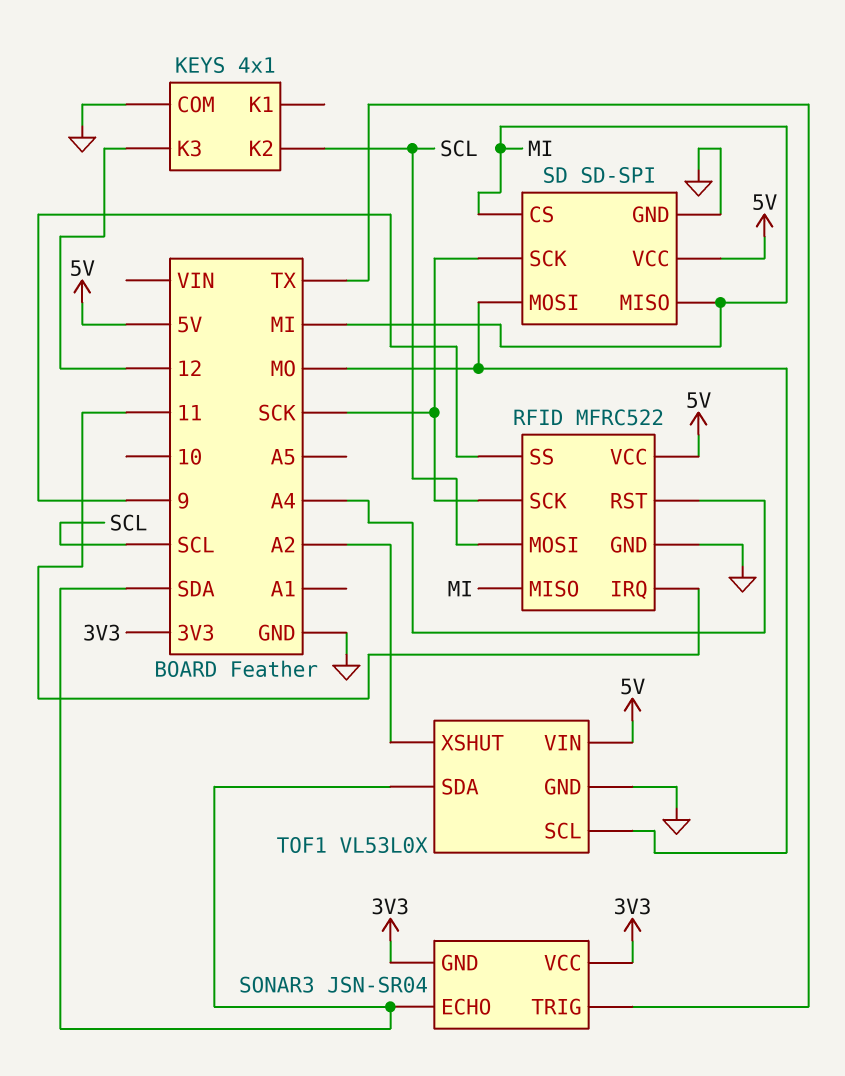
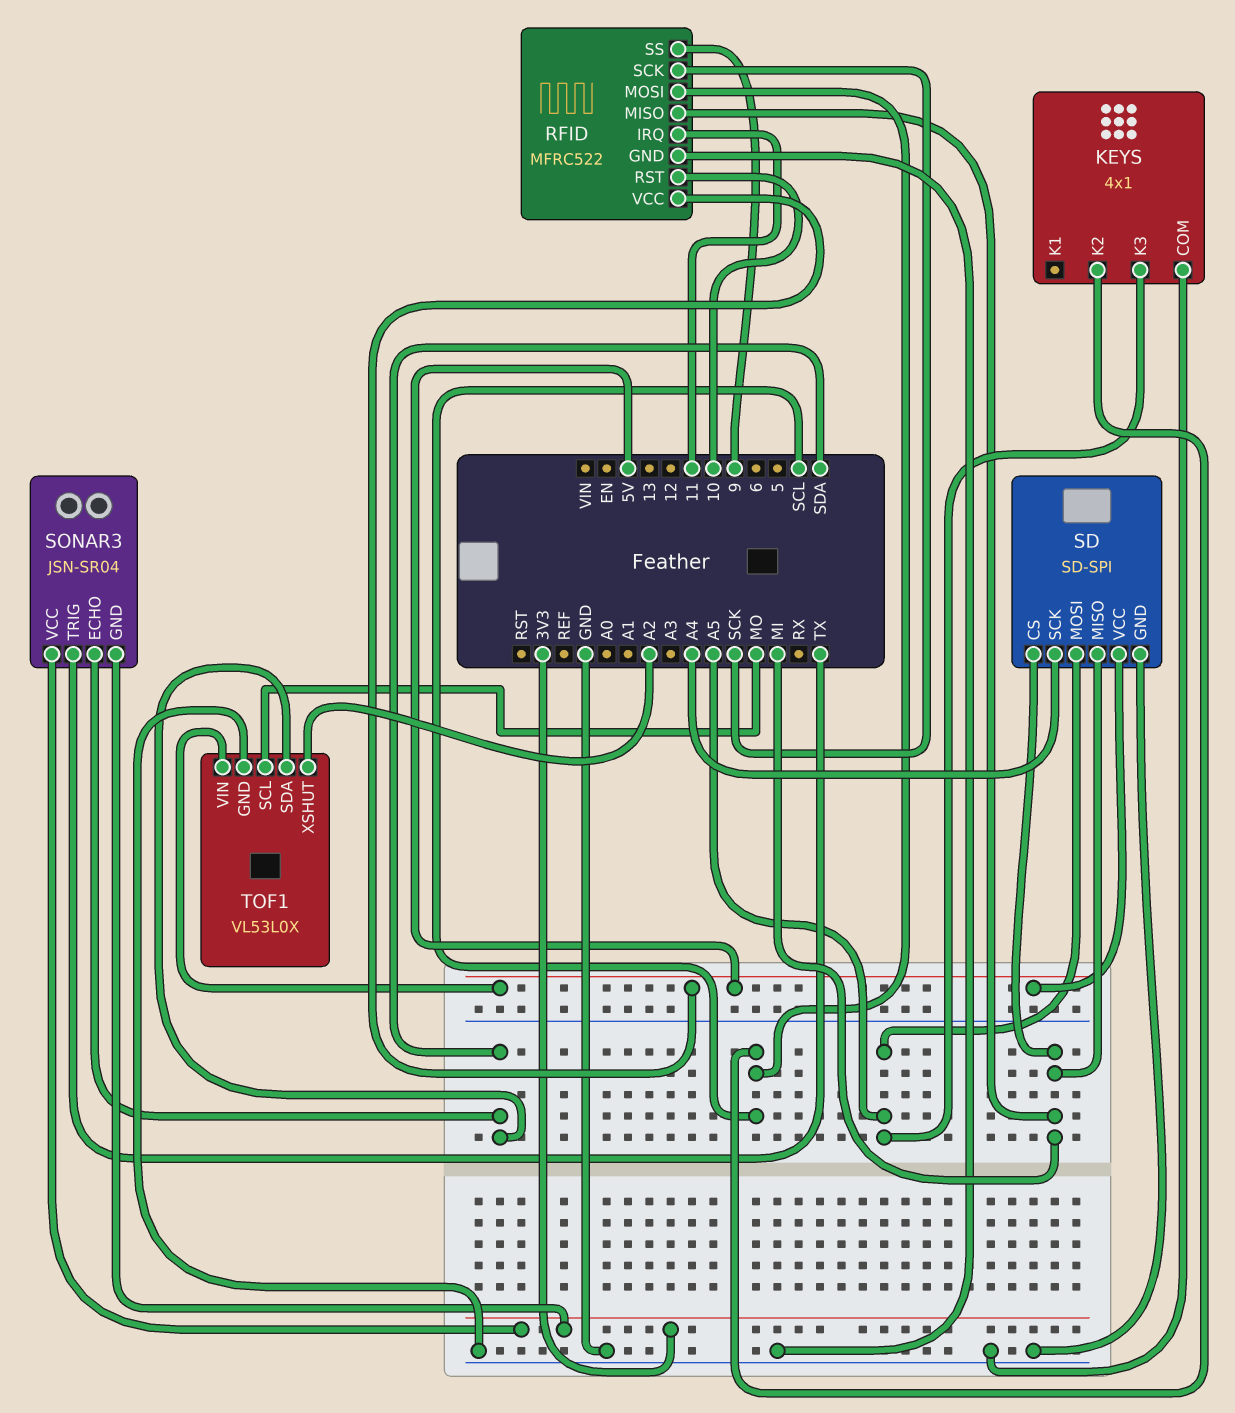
KEYS pin K3: 12 -> A5
RFID pin RST: A4 -> 10
SD pin MOSI: MO -> A5
SD pin SCK: SCK -> A4

